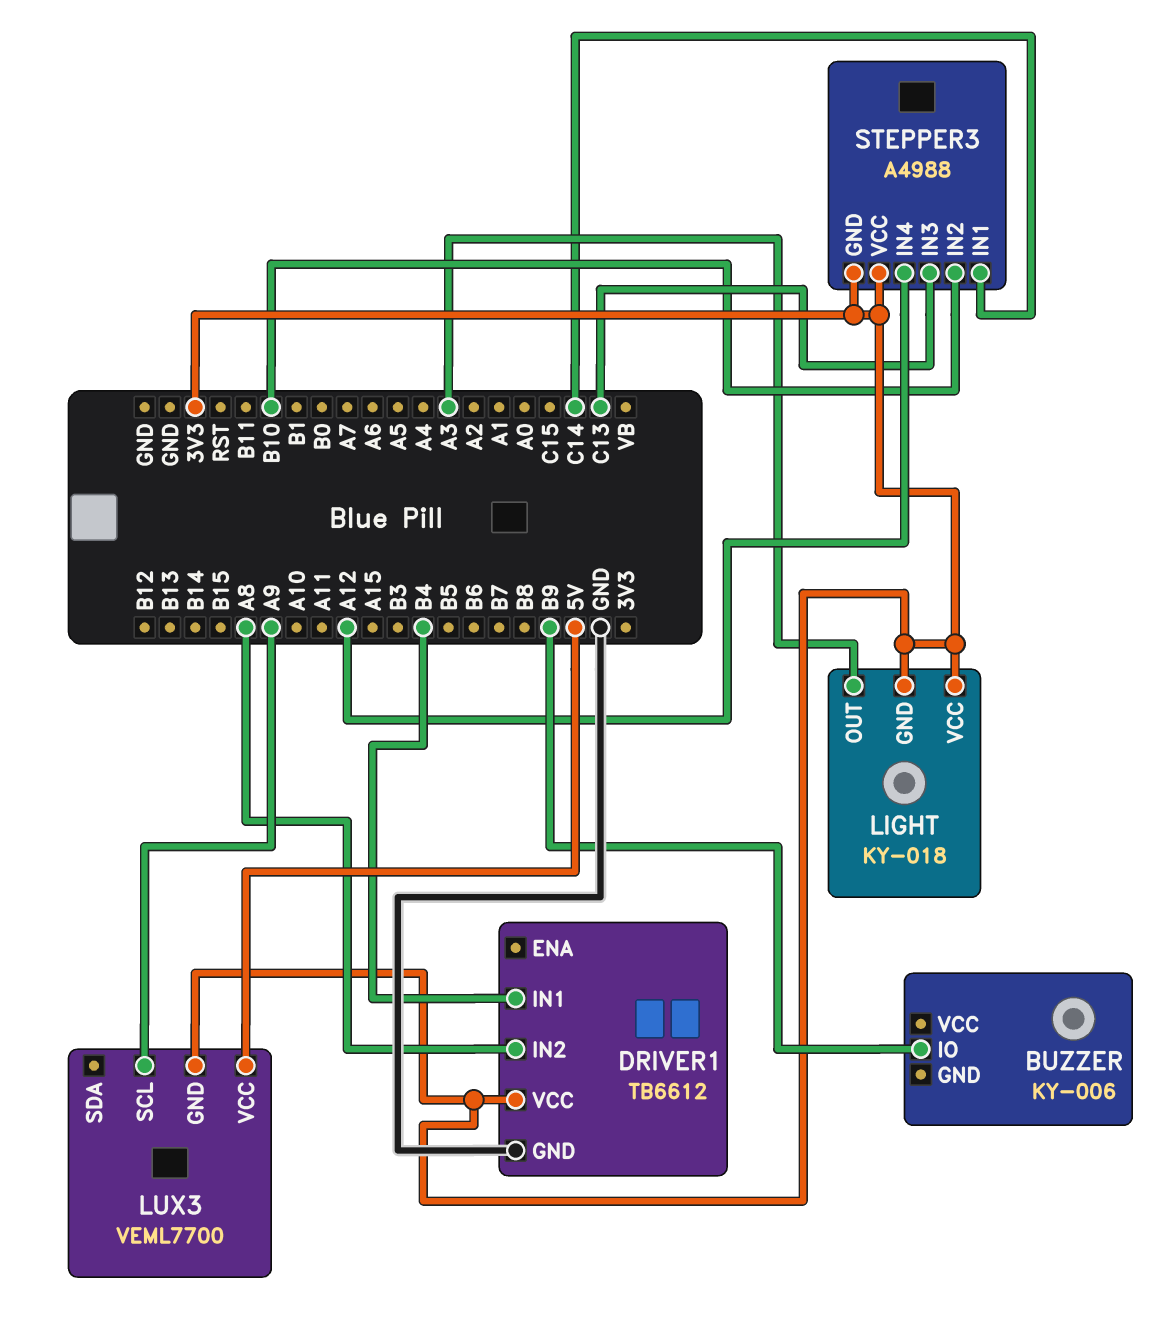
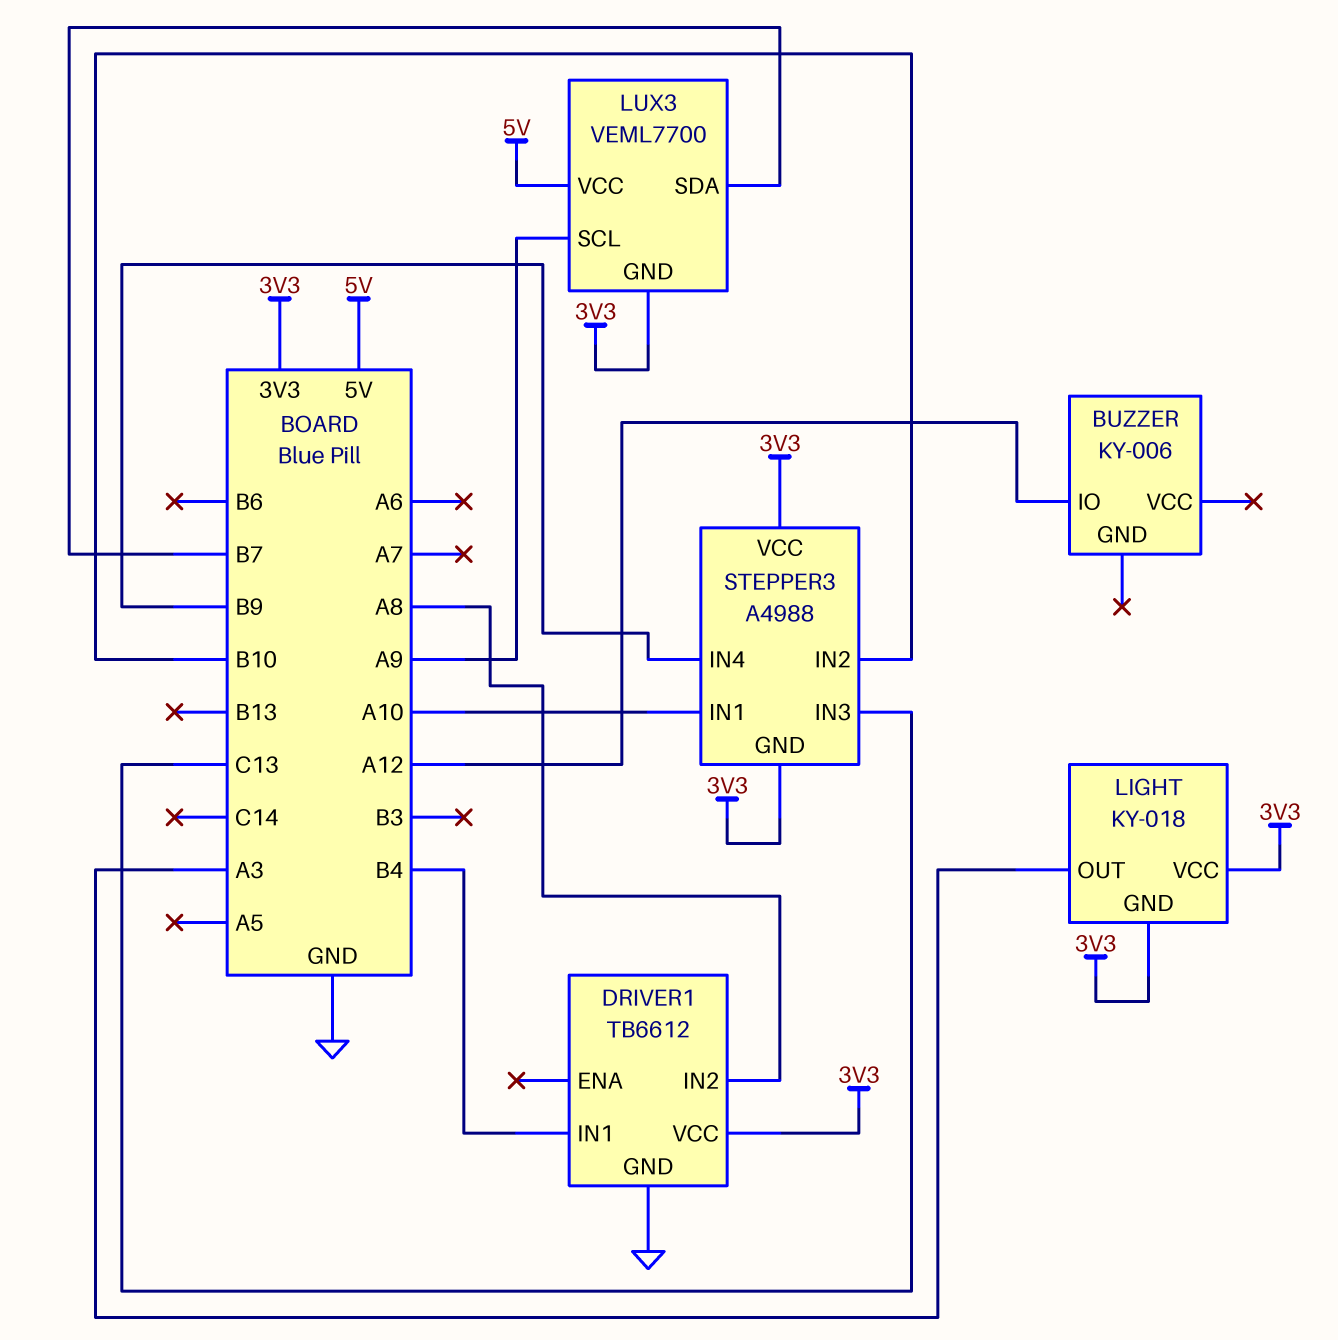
BUZZER pin IO: B9 -> A12
LUX3 pin SDA: none -> B7
STEPPER3 pin IN1: C14 -> A10
STEPPER3 pin IN4: A12 -> B9

